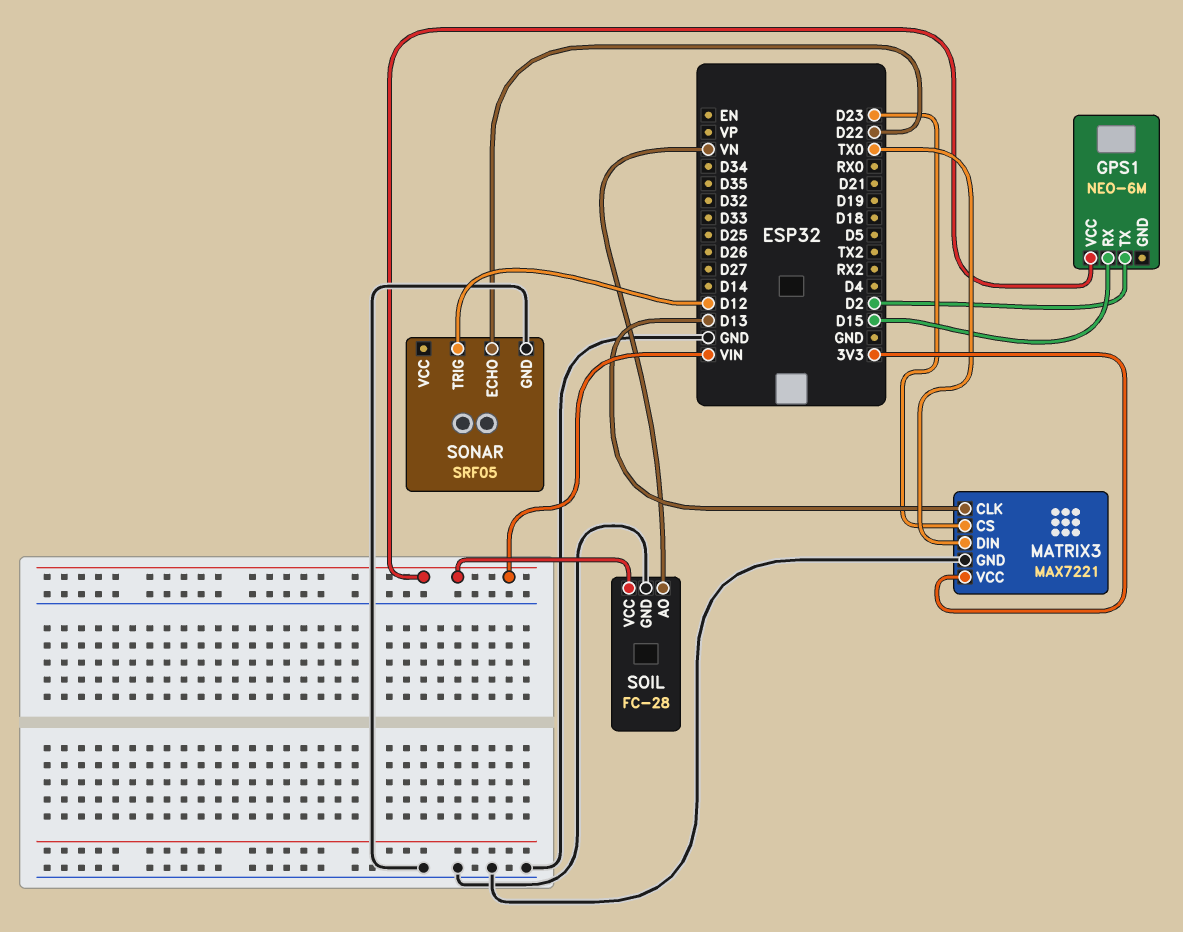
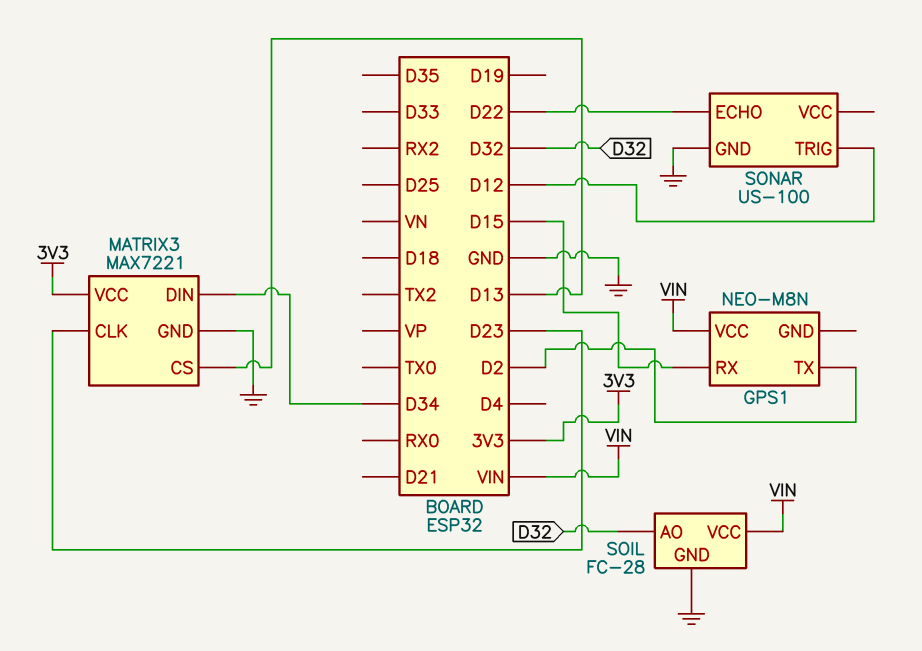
GPS1: NEO-6M -> NEO-M8N
MATRIX3 pin CLK: D13 -> D23
MATRIX3 pin CS: D23 -> D13
MATRIX3 pin DIN: TX0 -> D34
SOIL pin AO: VN -> D32
SONAR: SRF05 -> US-100

